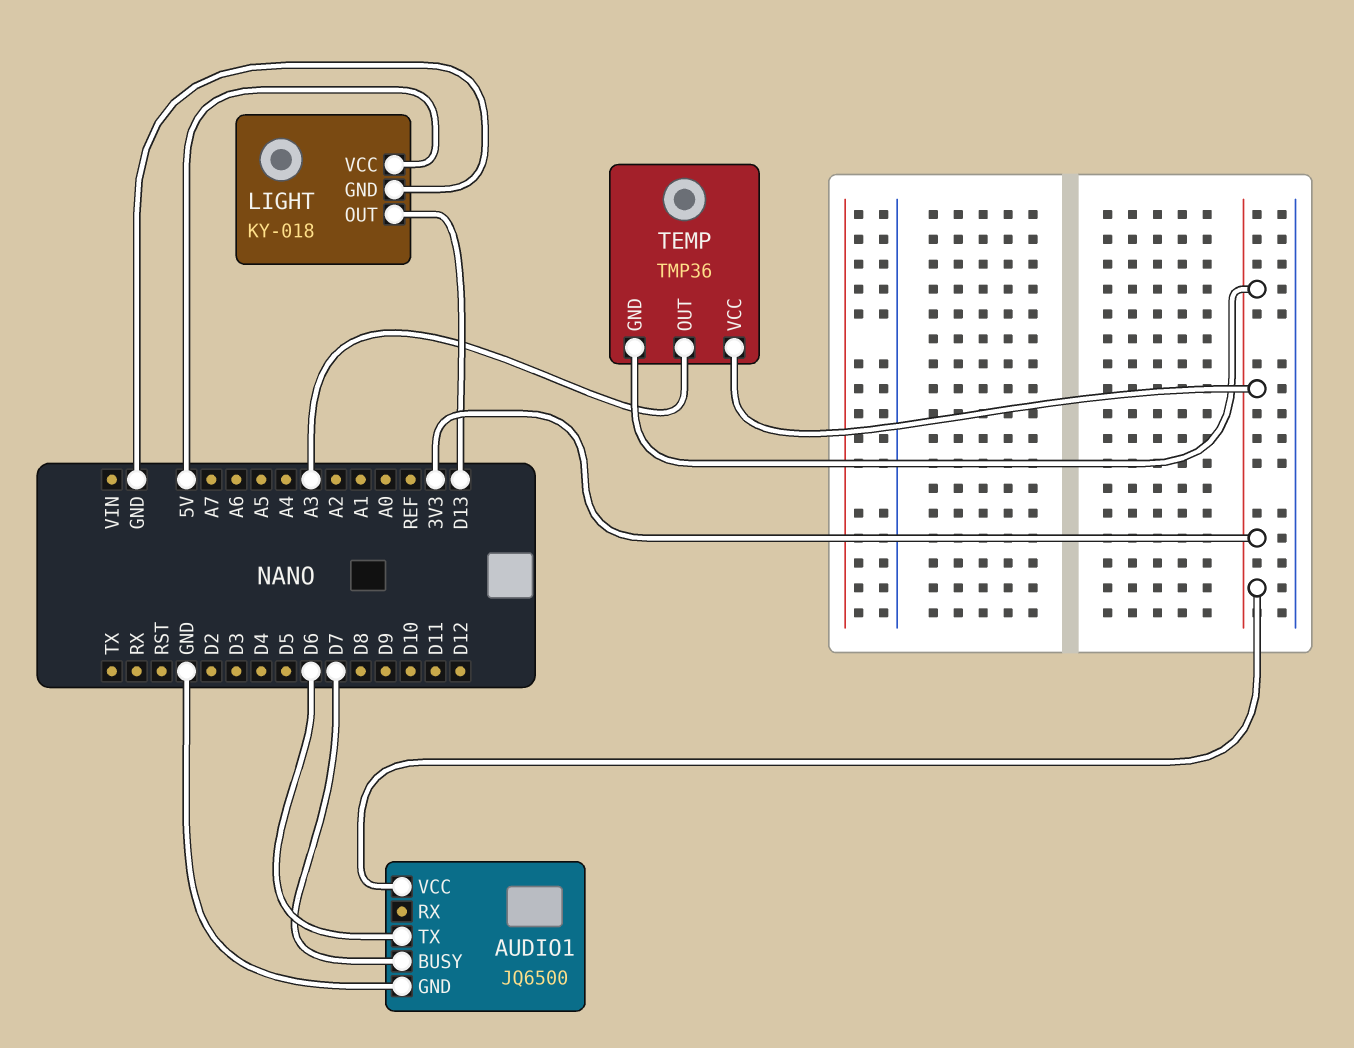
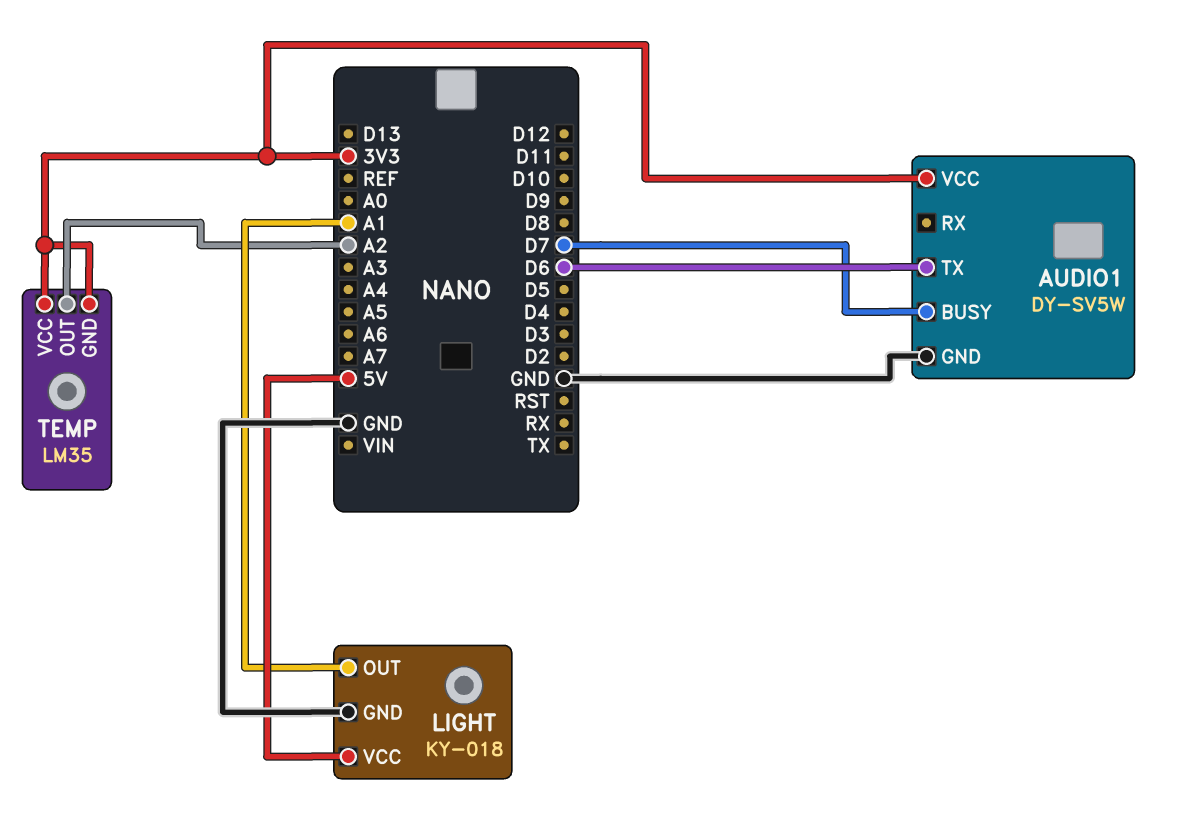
AUDIO1: JQ6500 -> DY-SV5W
LIGHT pin OUT: D13 -> A1
TEMP: TMP36 -> LM35
TEMP pin OUT: A3 -> A2

